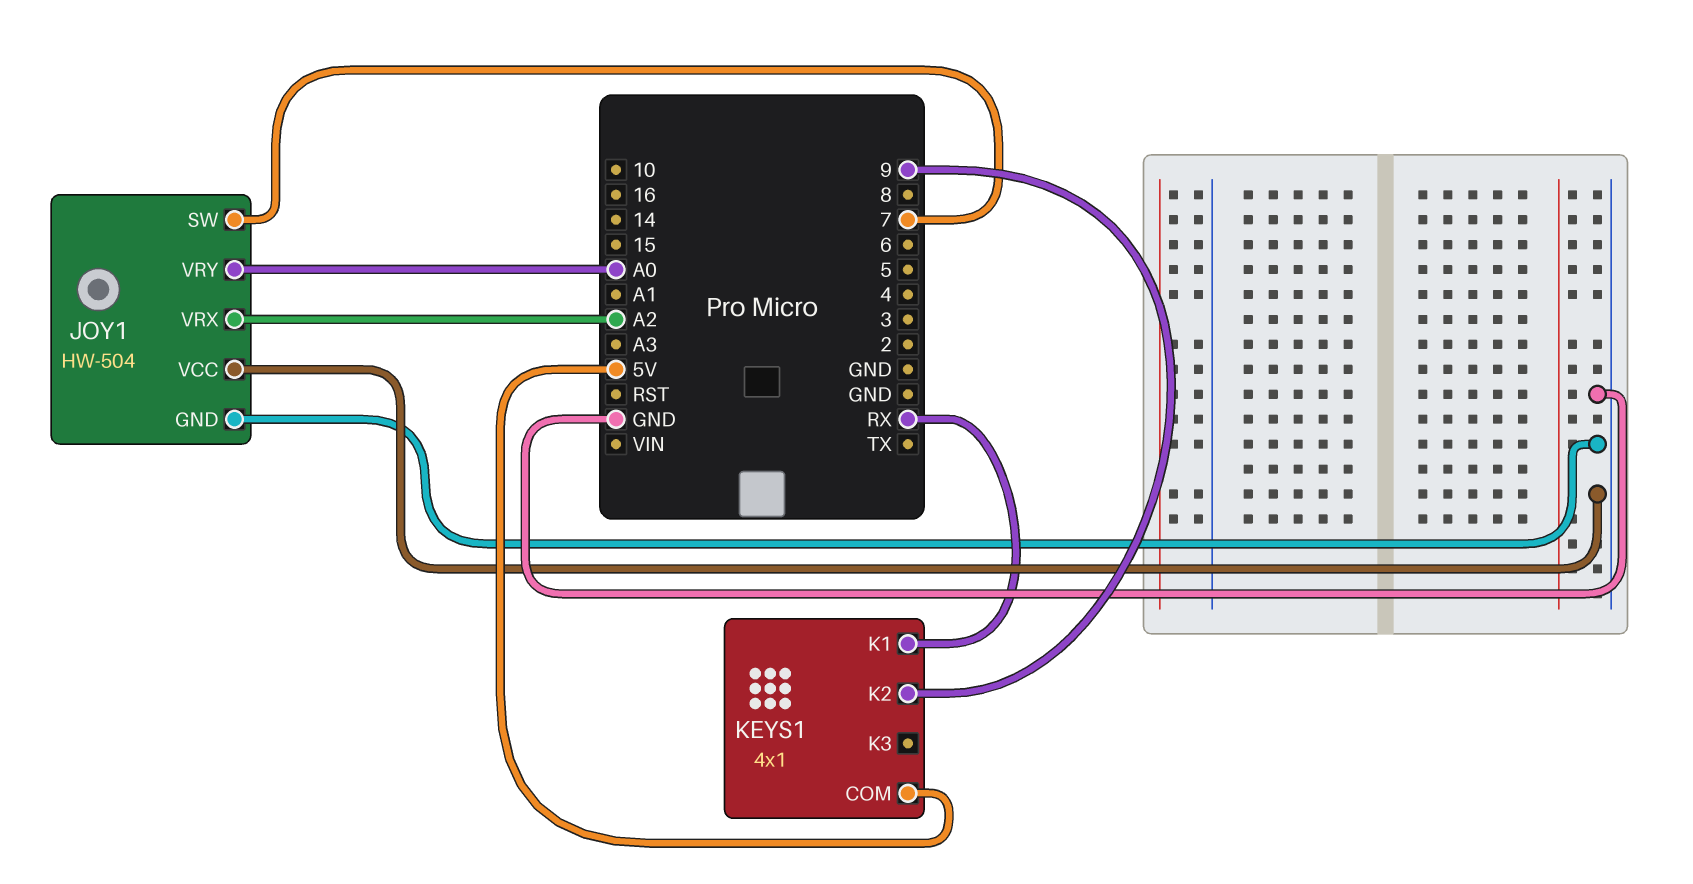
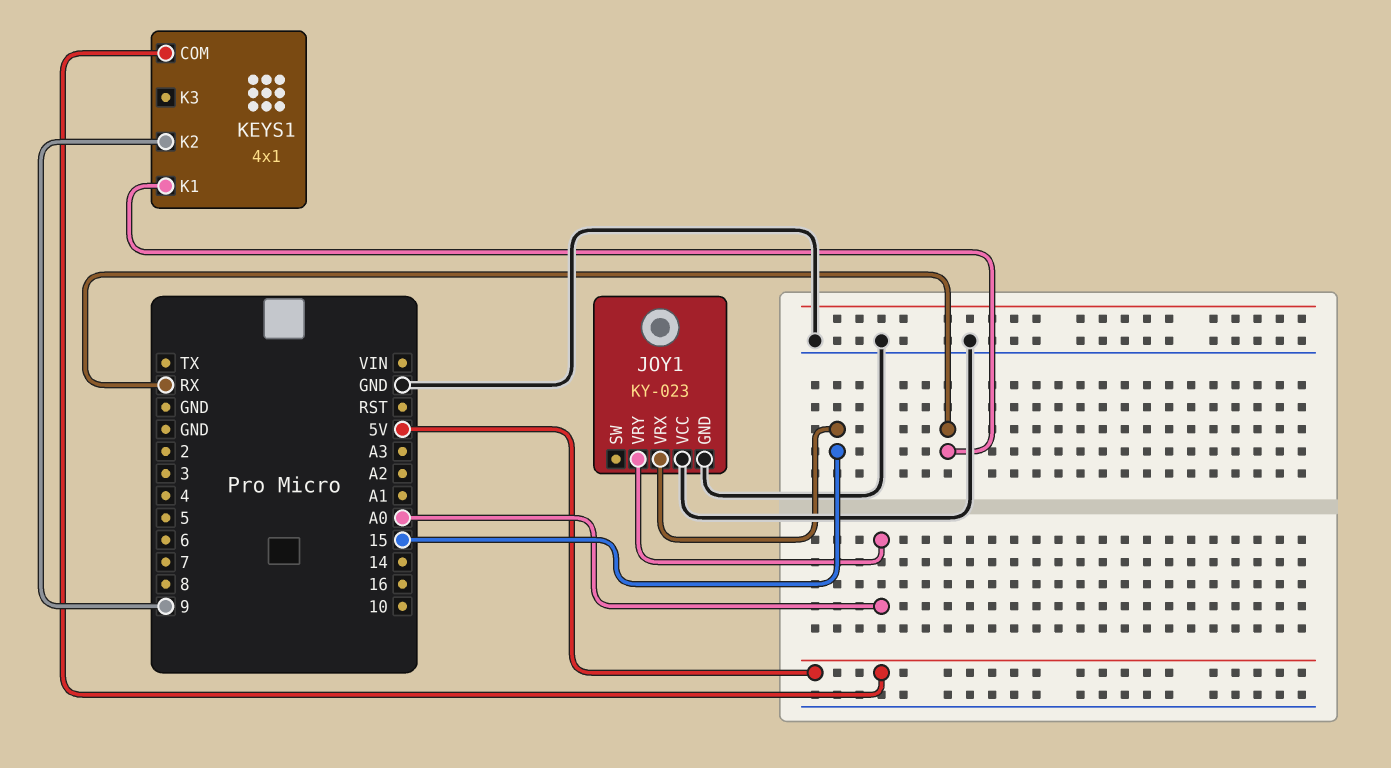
JOY1: HW-504 -> KY-023
JOY1 pin SW: 7 -> none
JOY1 pin VRX: A2 -> 15

